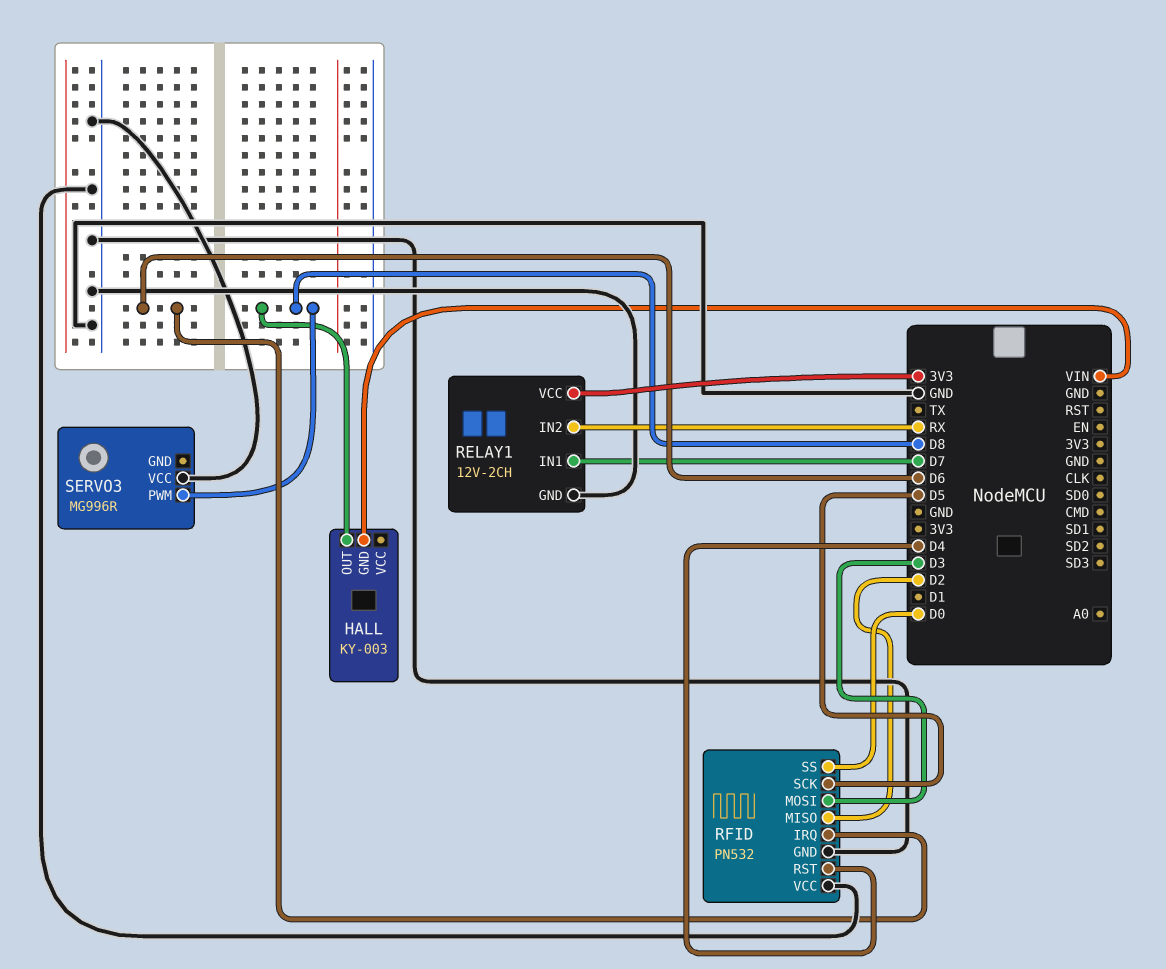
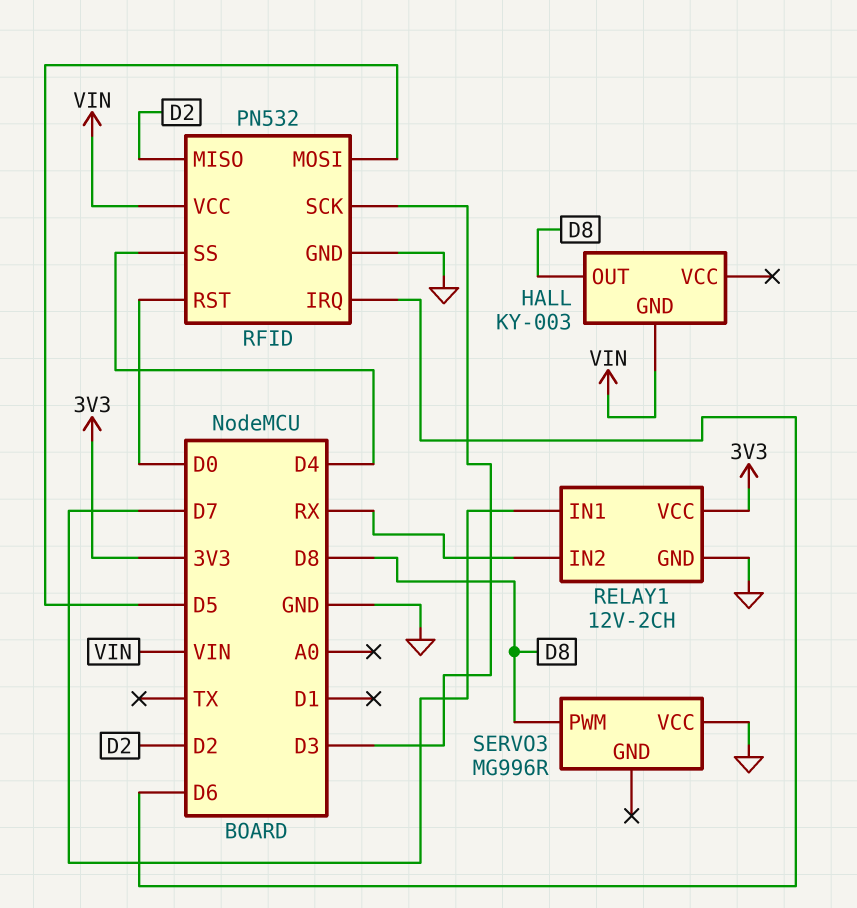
RFID pin MOSI: D3 -> D5
RFID pin RST: D4 -> D0
RFID pin SCK: D5 -> D3
RFID pin SS: D0 -> D4
RFID pin VCC: GND -> VIN

